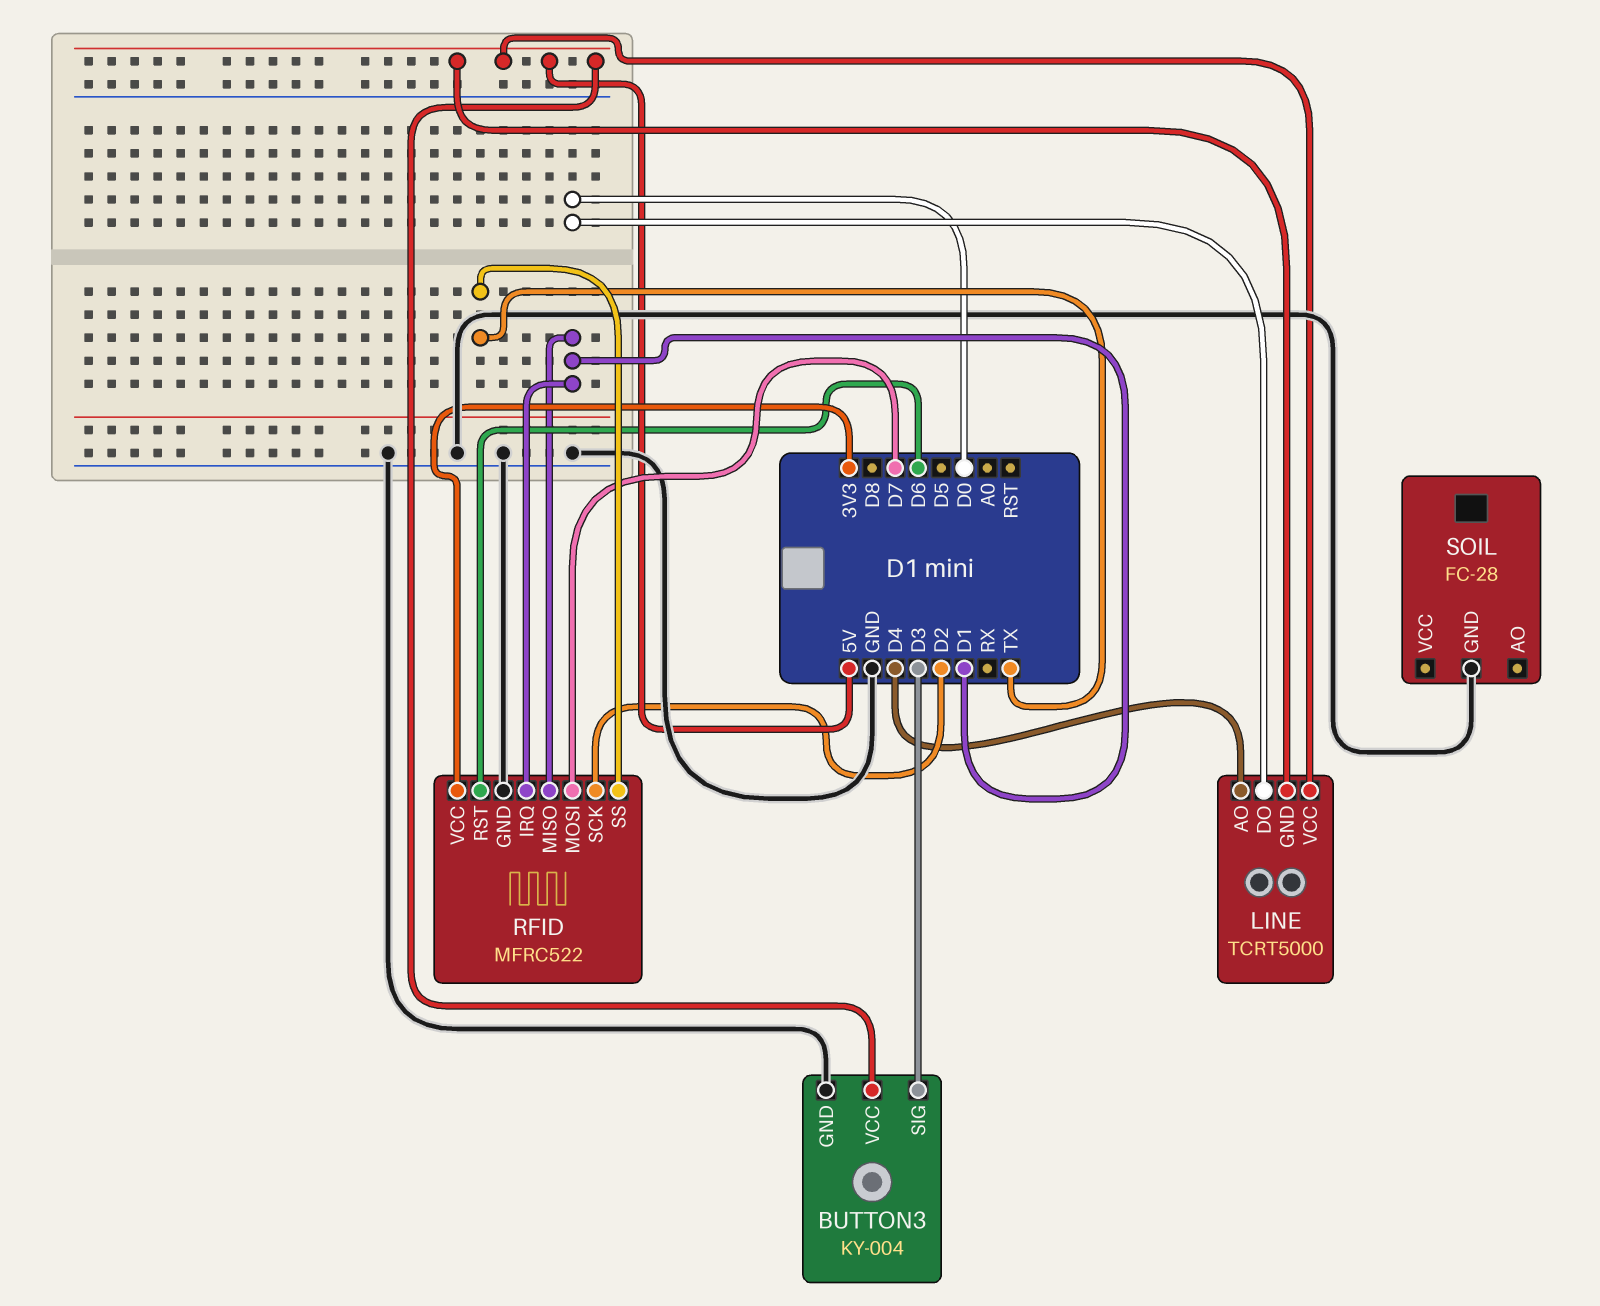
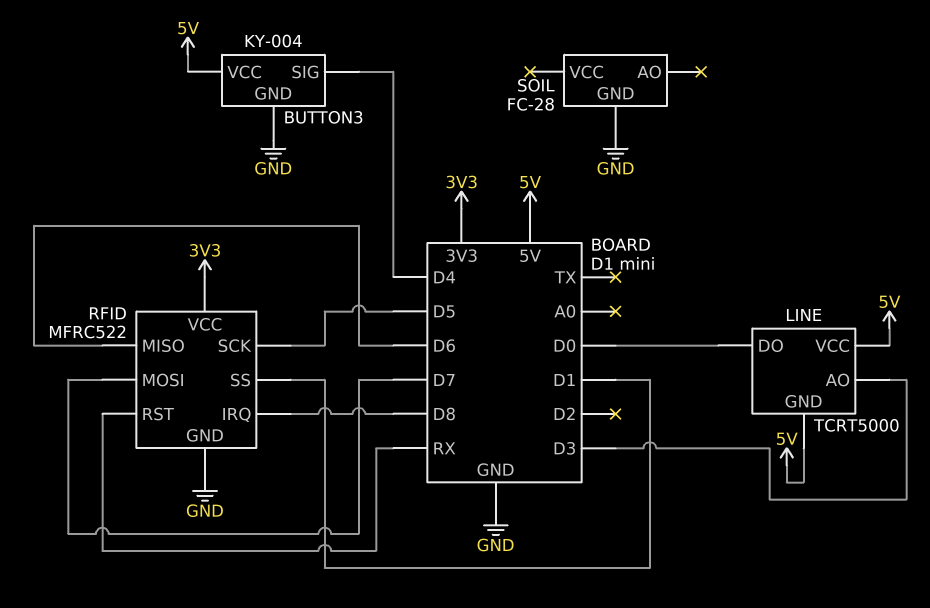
BUTTON3 pin SIG: D3 -> D4
LINE pin AO: D4 -> D3
RFID pin IRQ: D1 -> D8
RFID pin MISO: D1 -> D6
RFID pin RST: D6 -> RX
RFID pin SCK: D2 -> D5
RFID pin SS: TX -> D1

